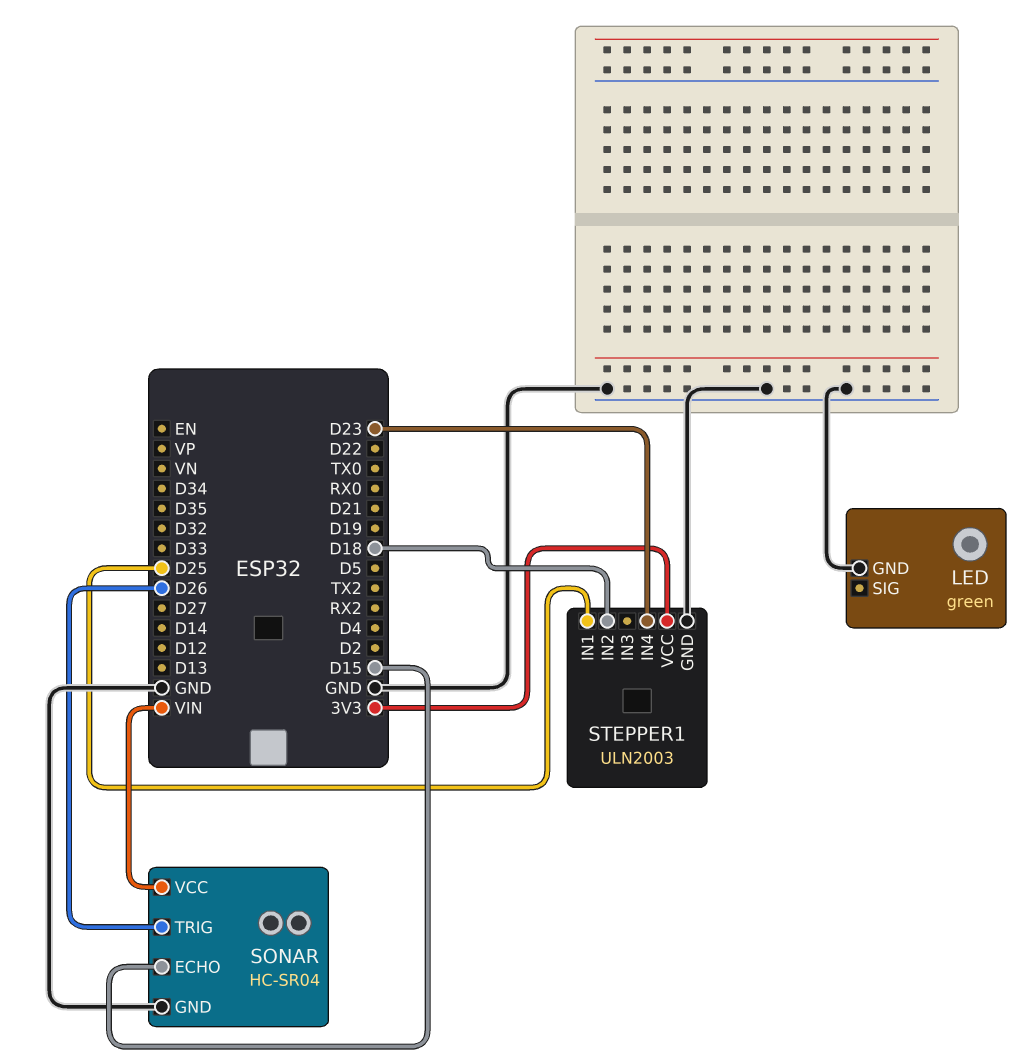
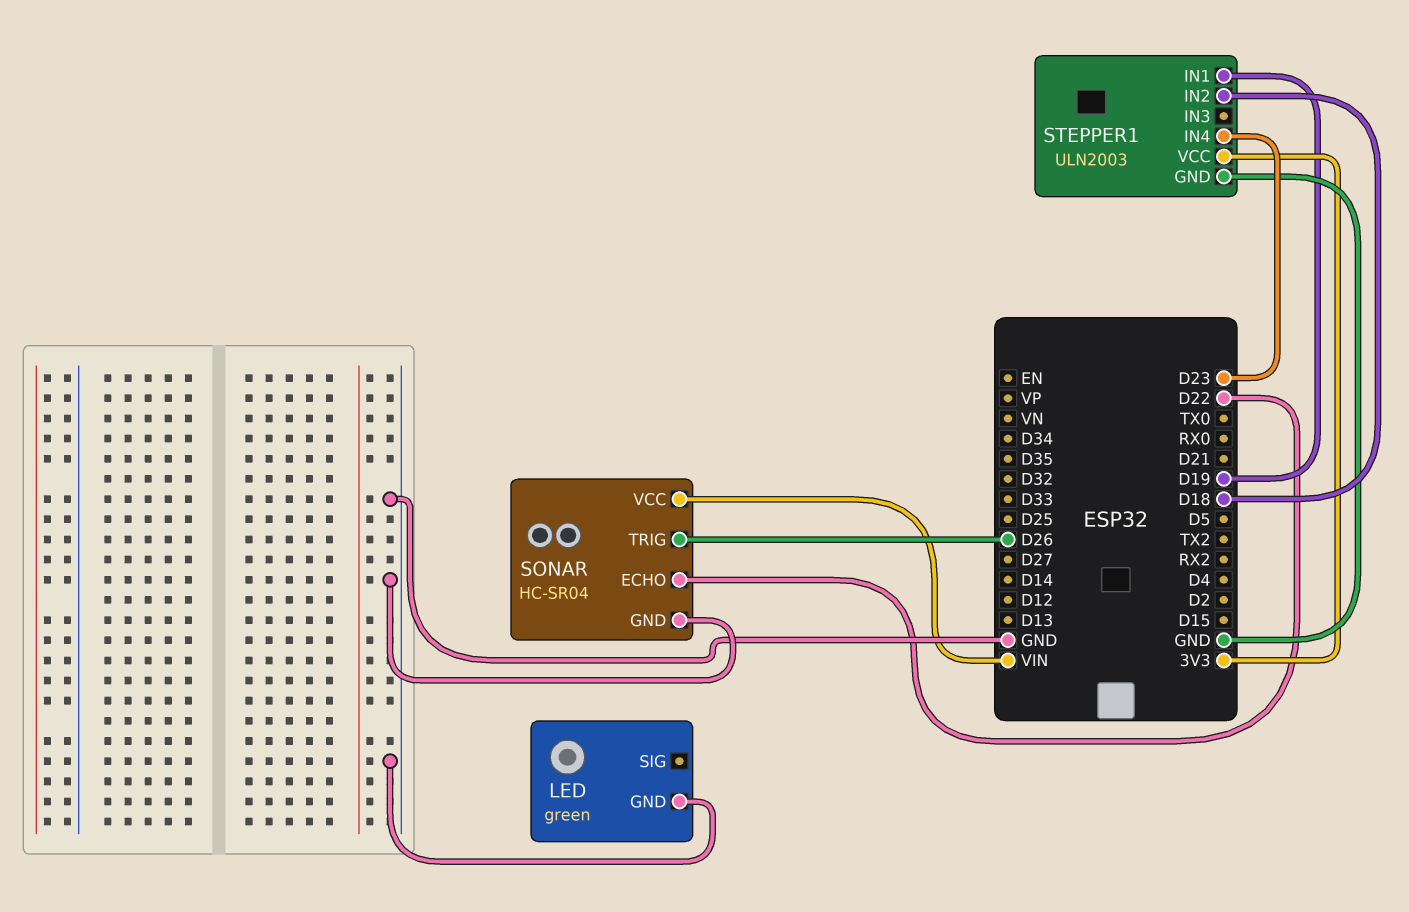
SONAR pin ECHO: D15 -> D22
STEPPER1 pin IN1: D25 -> D19

